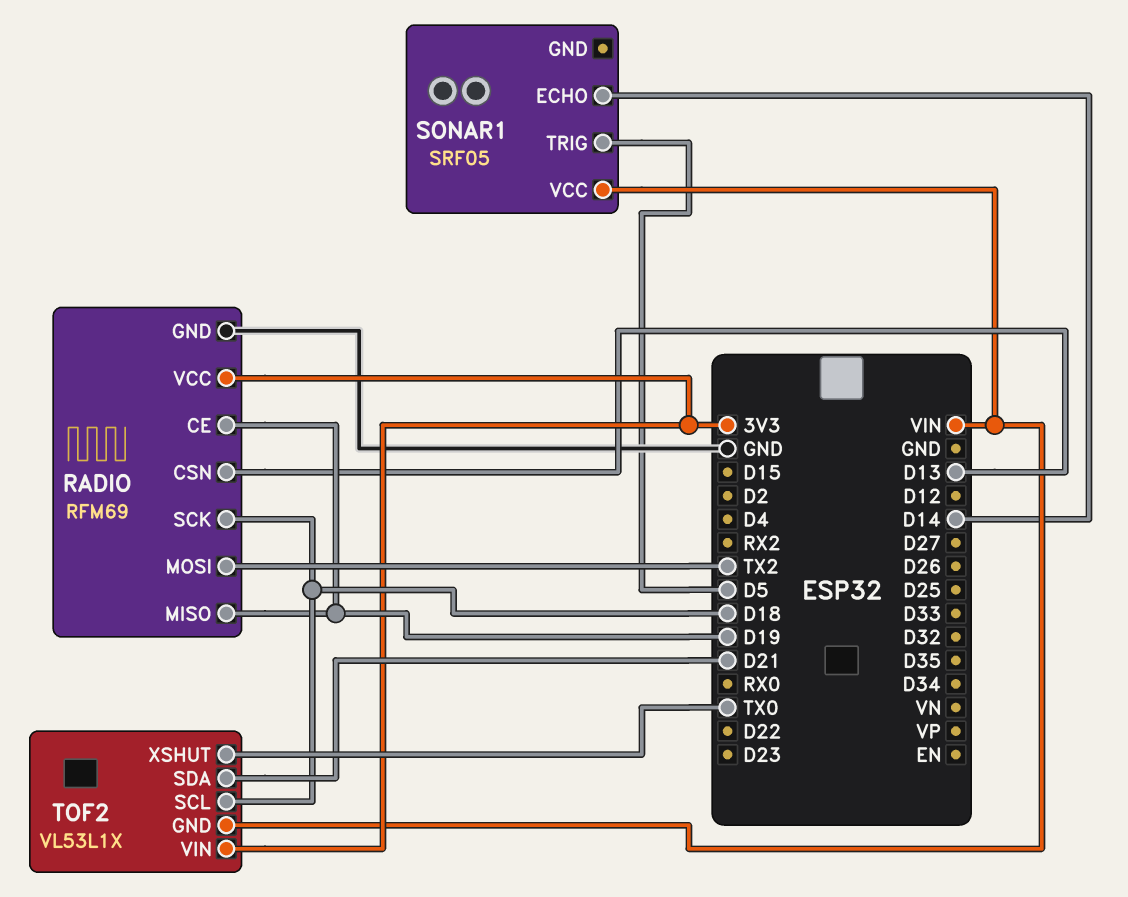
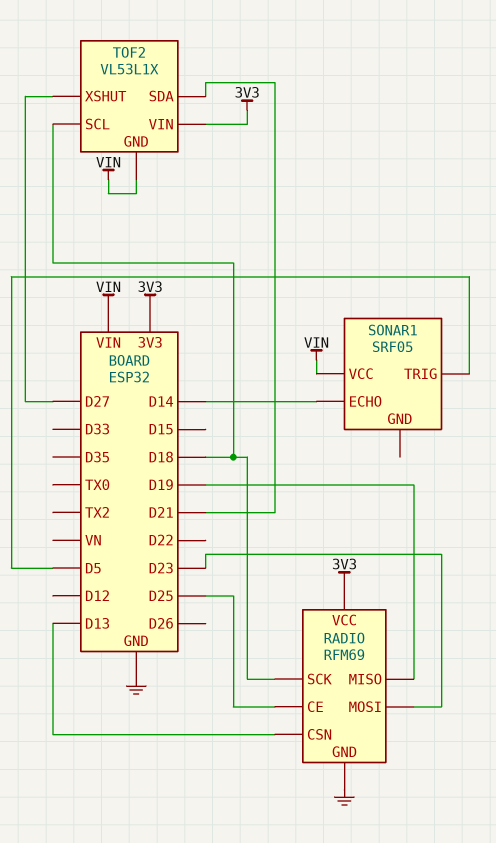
RADIO pin CE: D19 -> D25
RADIO pin MOSI: TX2 -> D23
TOF2 pin XSHUT: TX0 -> D27

